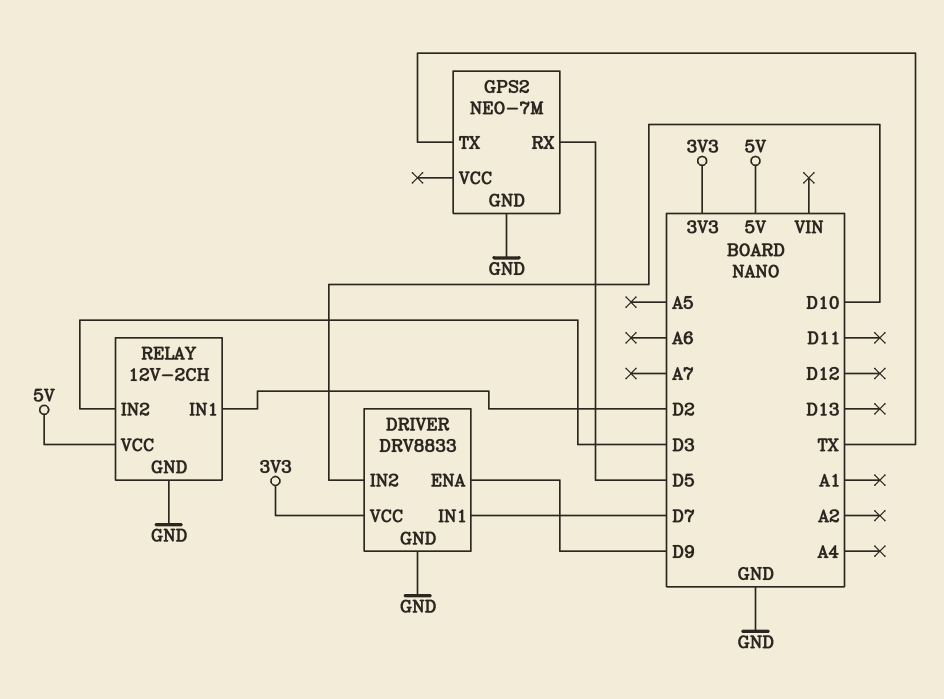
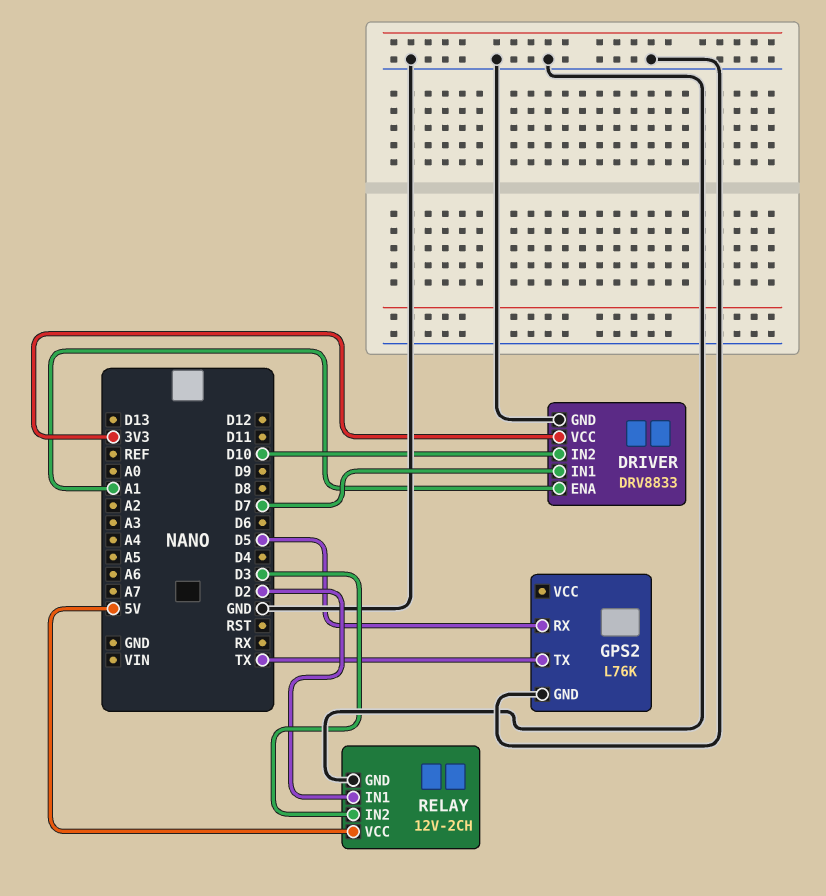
DRIVER pin ENA: D9 -> A1
GPS2: NEO-7M -> L76K

